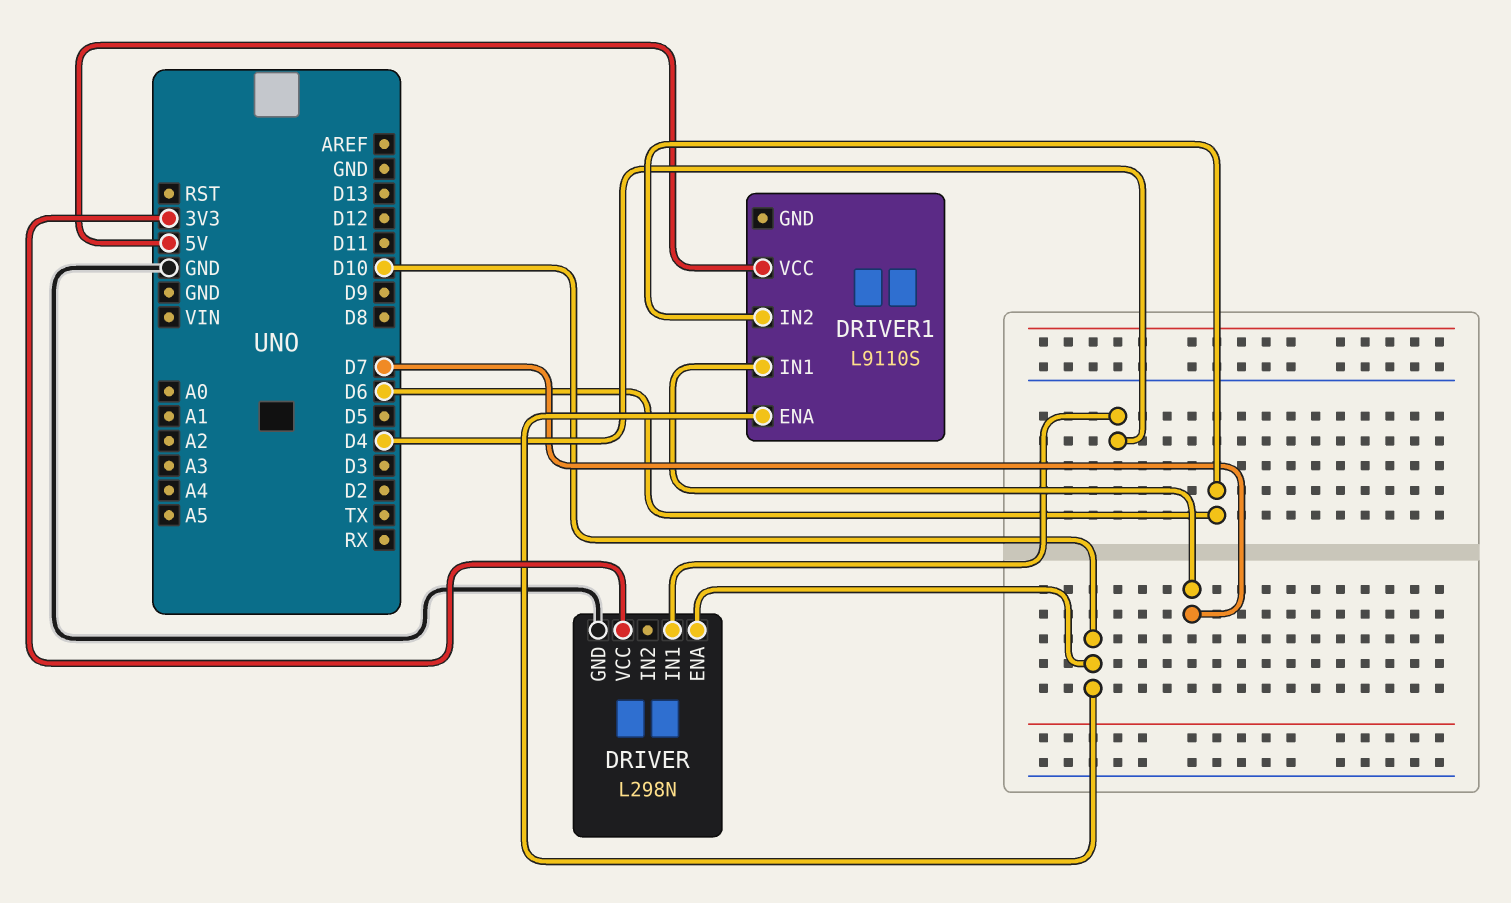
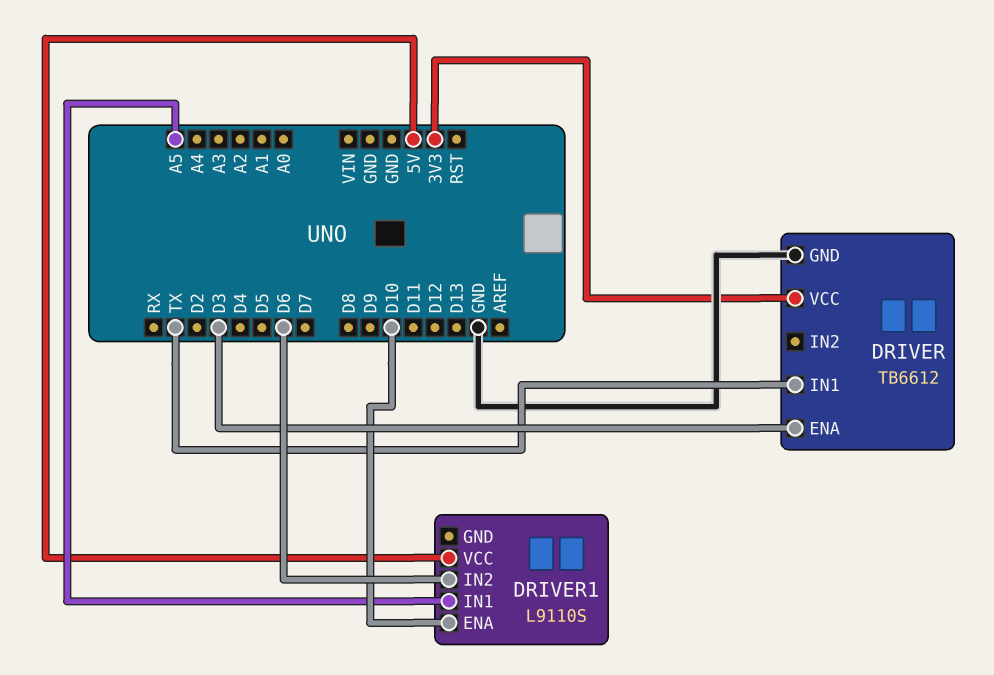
DRIVER: L298N -> TB6612
DRIVER pin ENA: D10 -> D3
DRIVER pin IN1: D4 -> TX
DRIVER1 pin IN1: D7 -> A5

